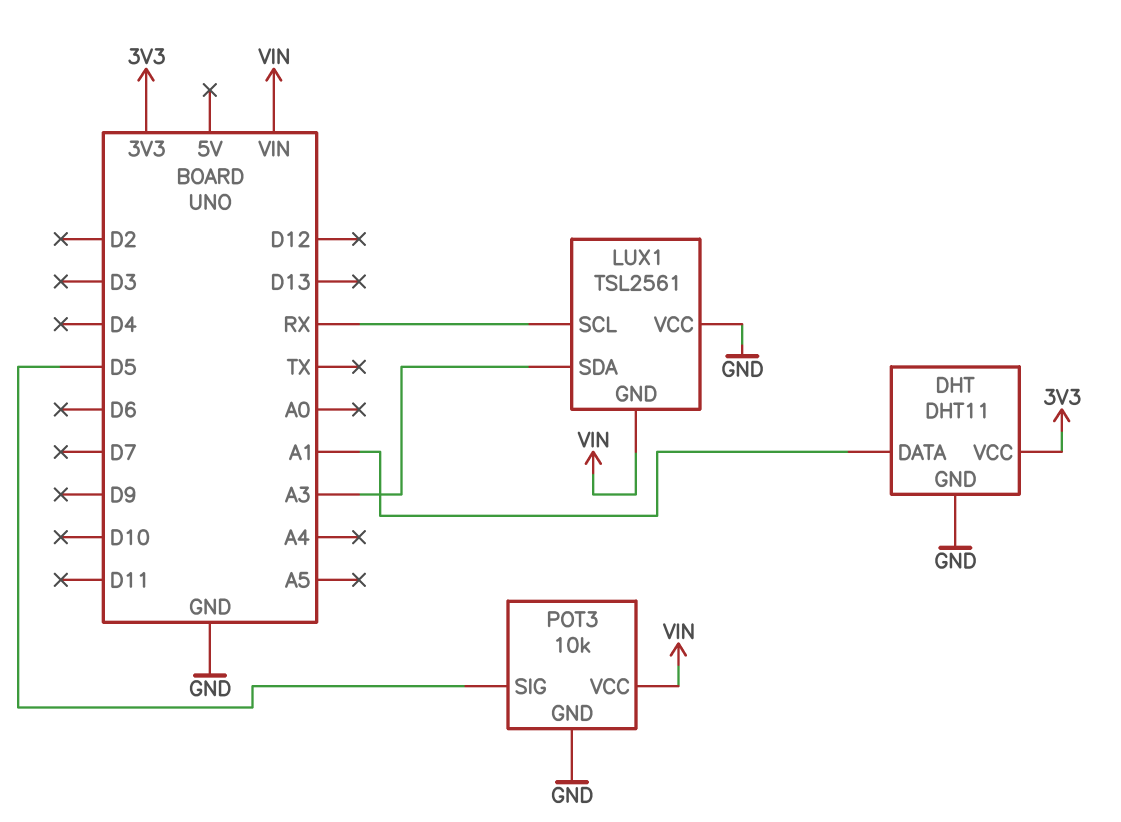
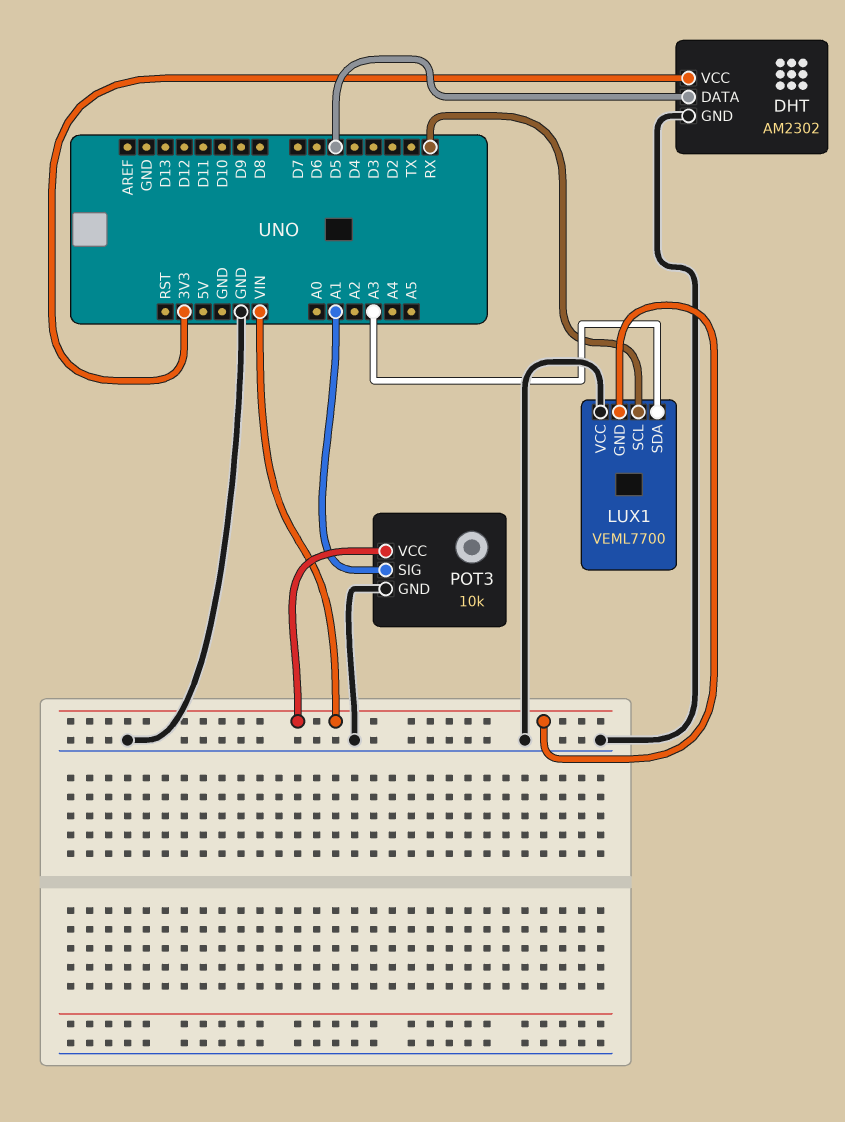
DHT: DHT11 -> AM2302
DHT pin DATA: A1 -> D5
LUX1: TSL2561 -> VEML7700
POT3 pin SIG: D5 -> A1

